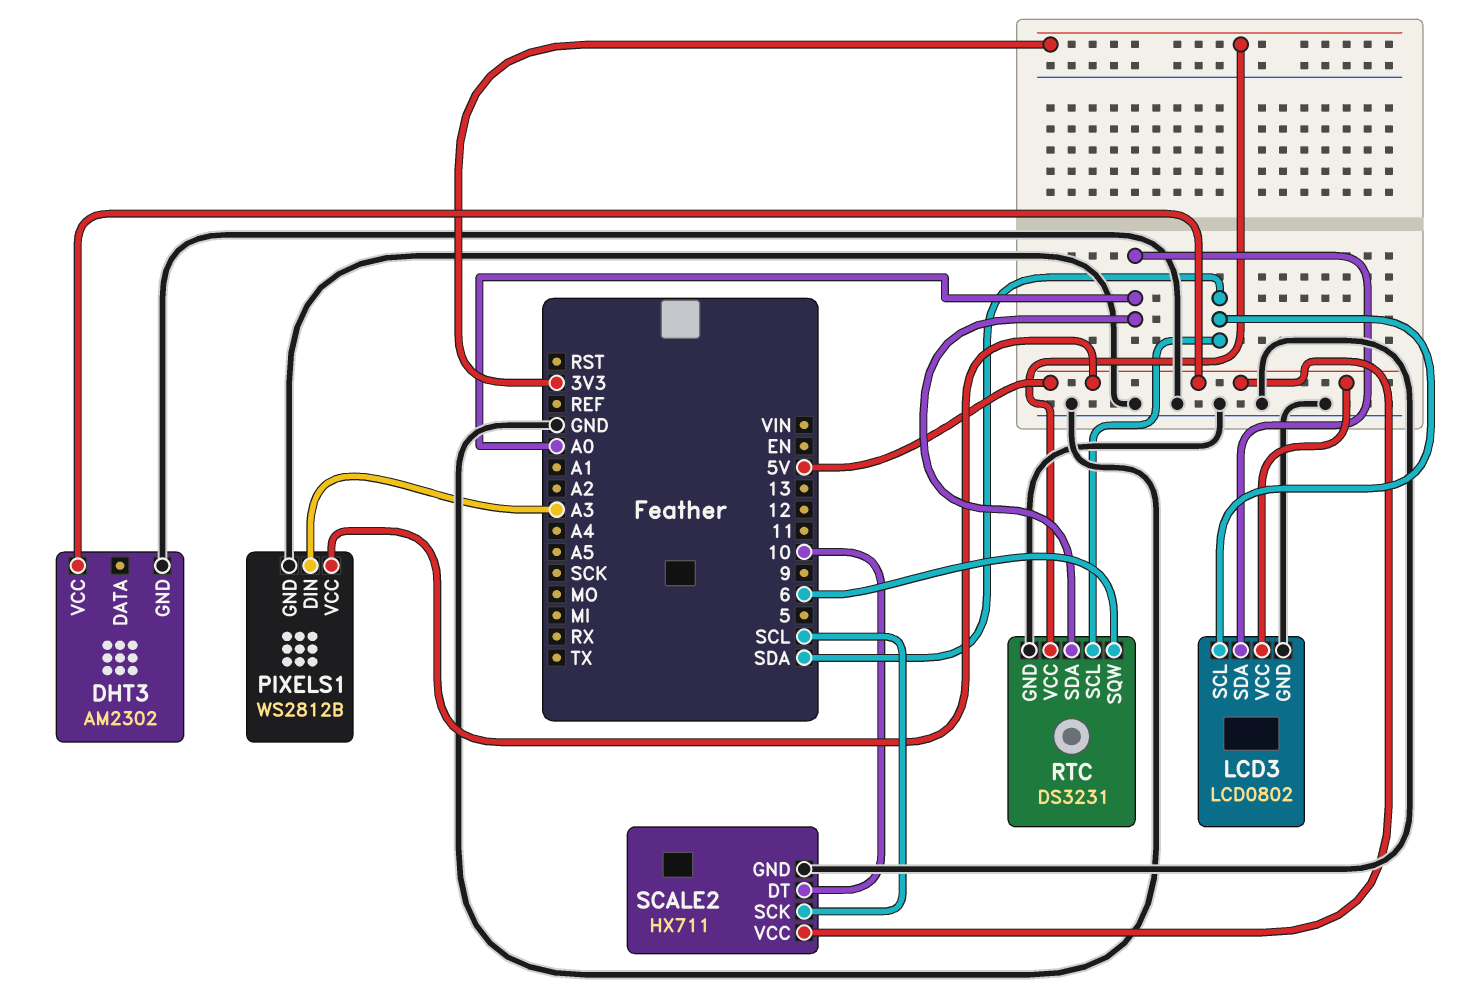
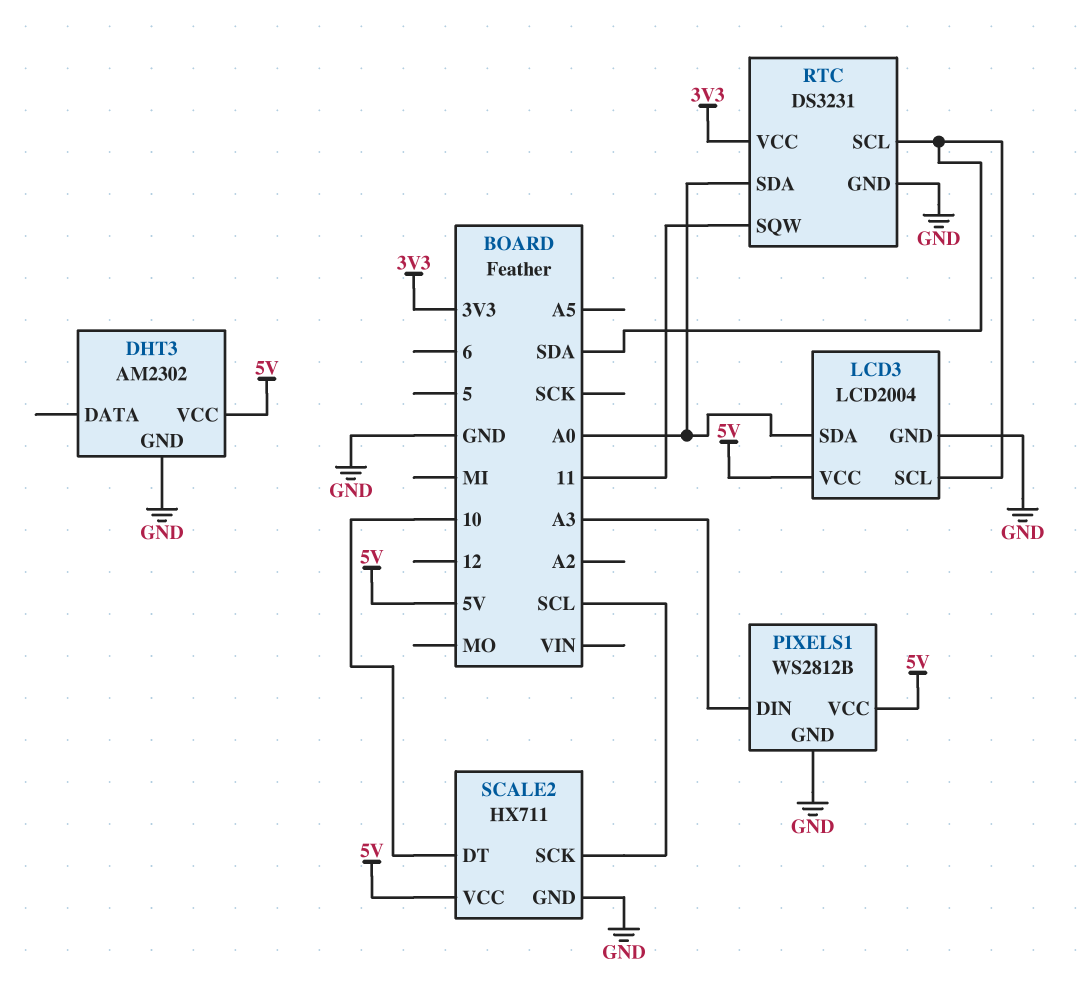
LCD3: LCD0802 -> LCD2004
RTC pin SQW: 6 -> 11

